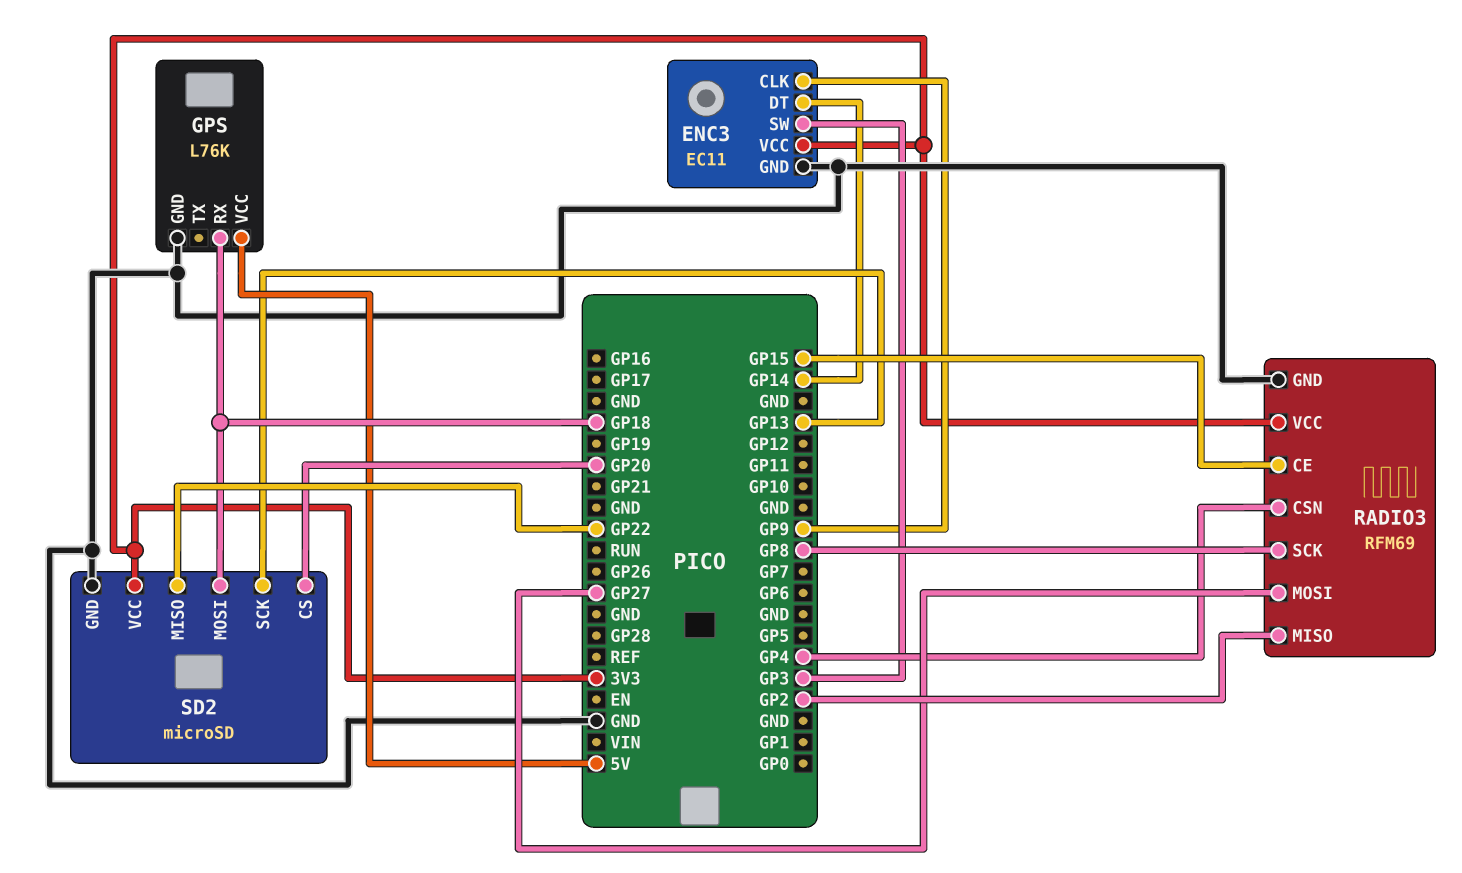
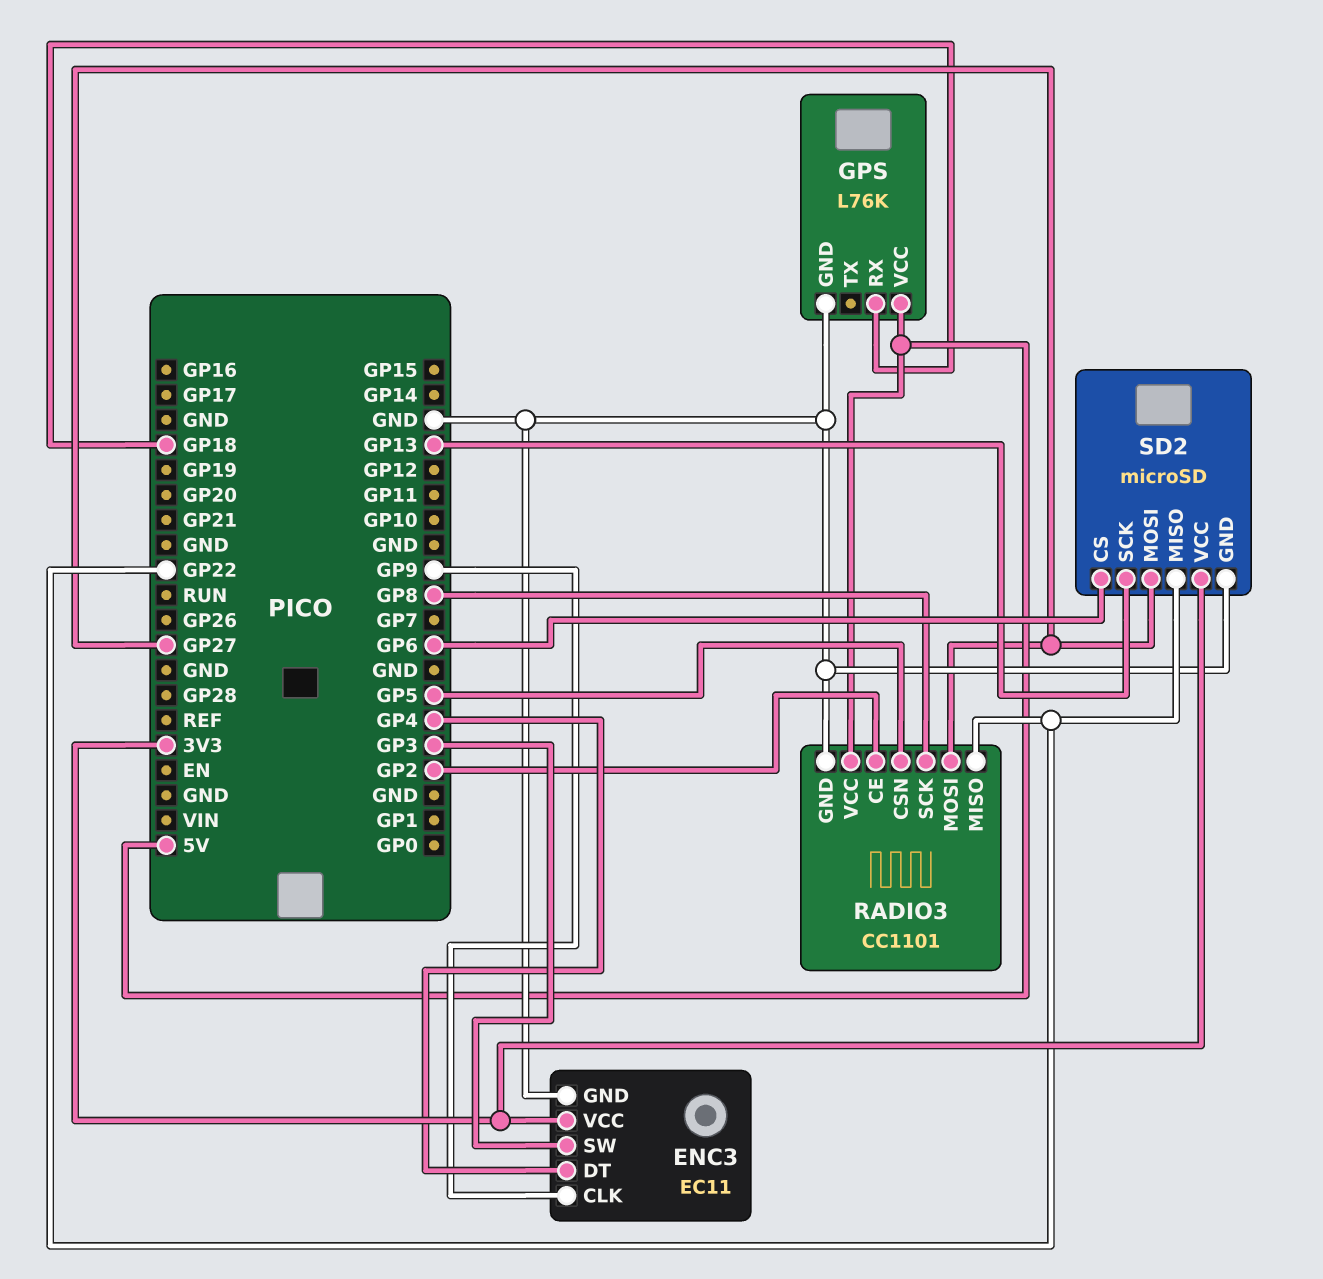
ENC3 pin DT: GP14 -> GP4
RADIO3: RFM69 -> CC1101
RADIO3 pin CE: GP15 -> GP2
RADIO3 pin CSN: GP4 -> GP5
RADIO3 pin MISO: GP2 -> GP22
RADIO3 pin VCC: 3V3 -> 5V
SD2 pin CS: GP20 -> GP6
SD2 pin MOSI: GP18 -> GP27

